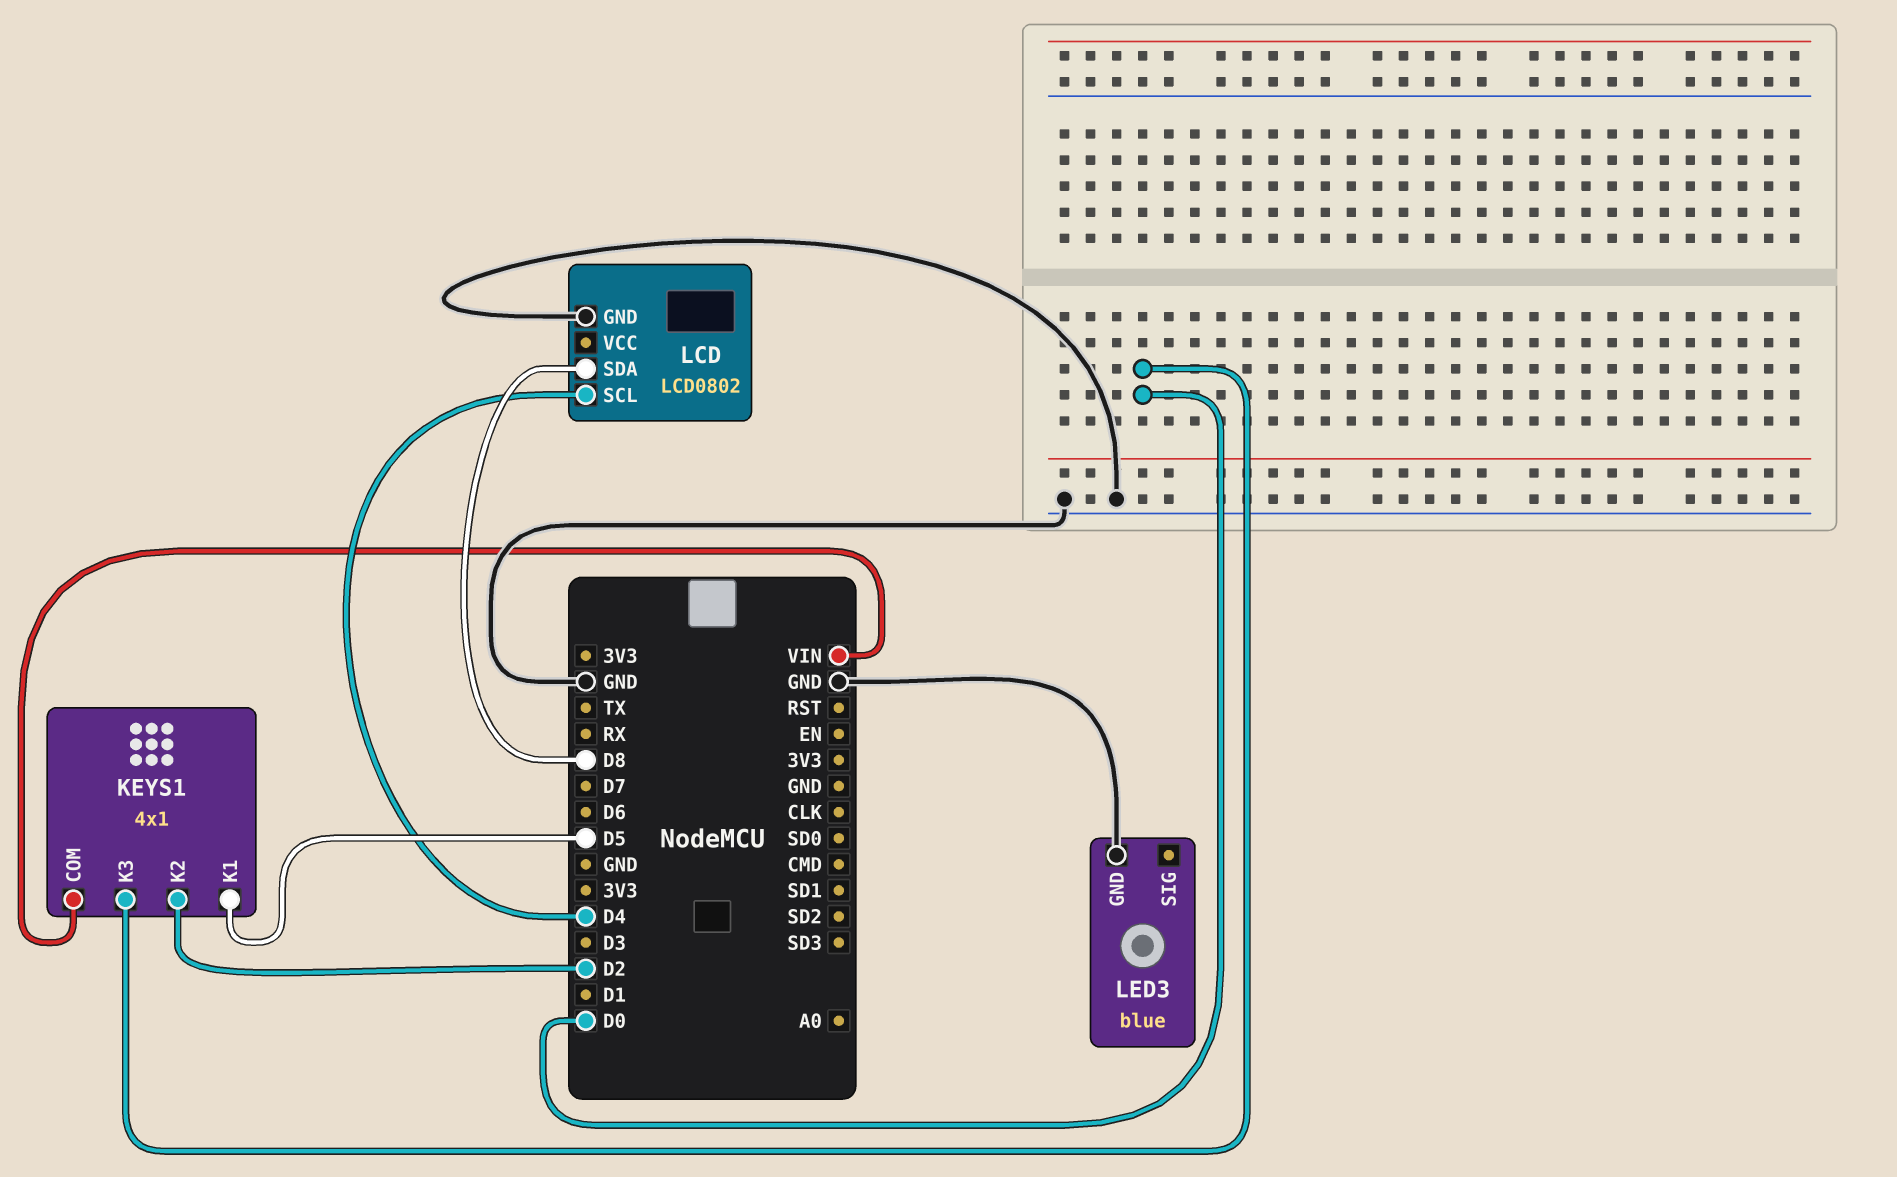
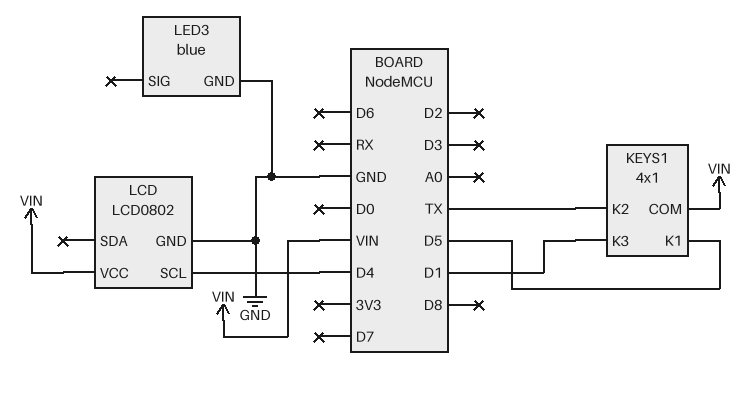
KEYS1 pin K2: D2 -> TX
KEYS1 pin K3: D0 -> D1
LCD pin SDA: D8 -> none
LCD pin VCC: none -> VIN

